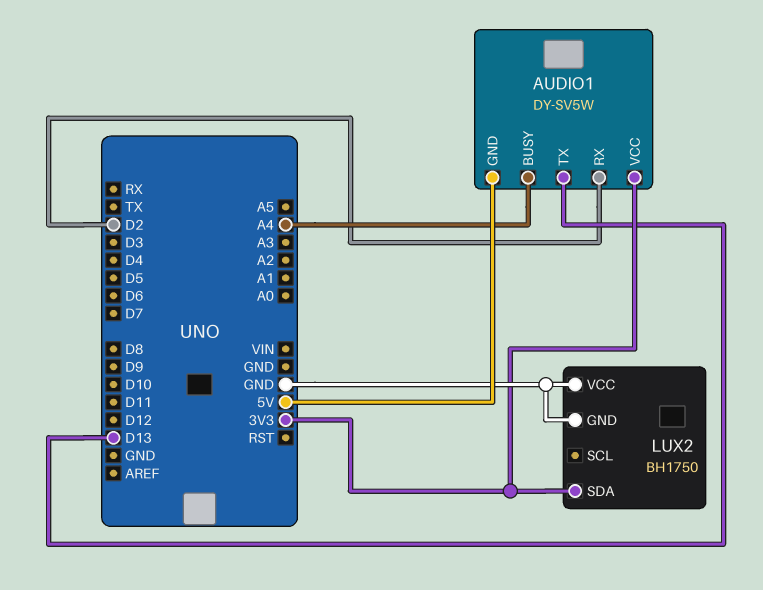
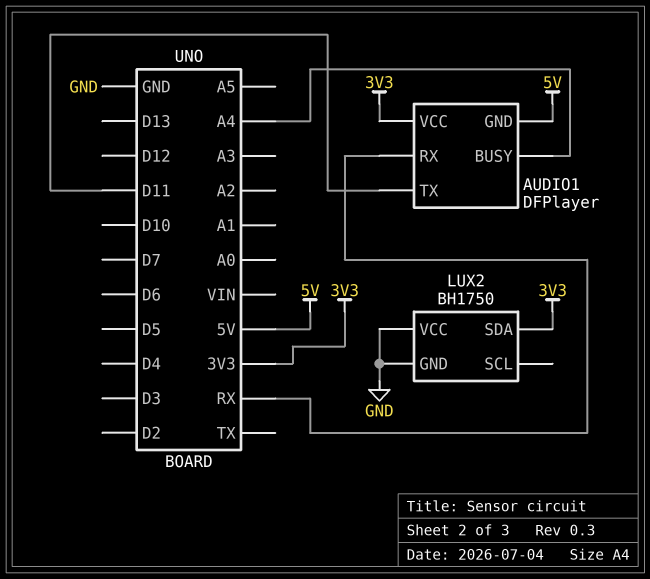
AUDIO1: DY-SV5W -> DFPlayer
AUDIO1 pin RX: D2 -> RX
AUDIO1 pin TX: D13 -> D11

